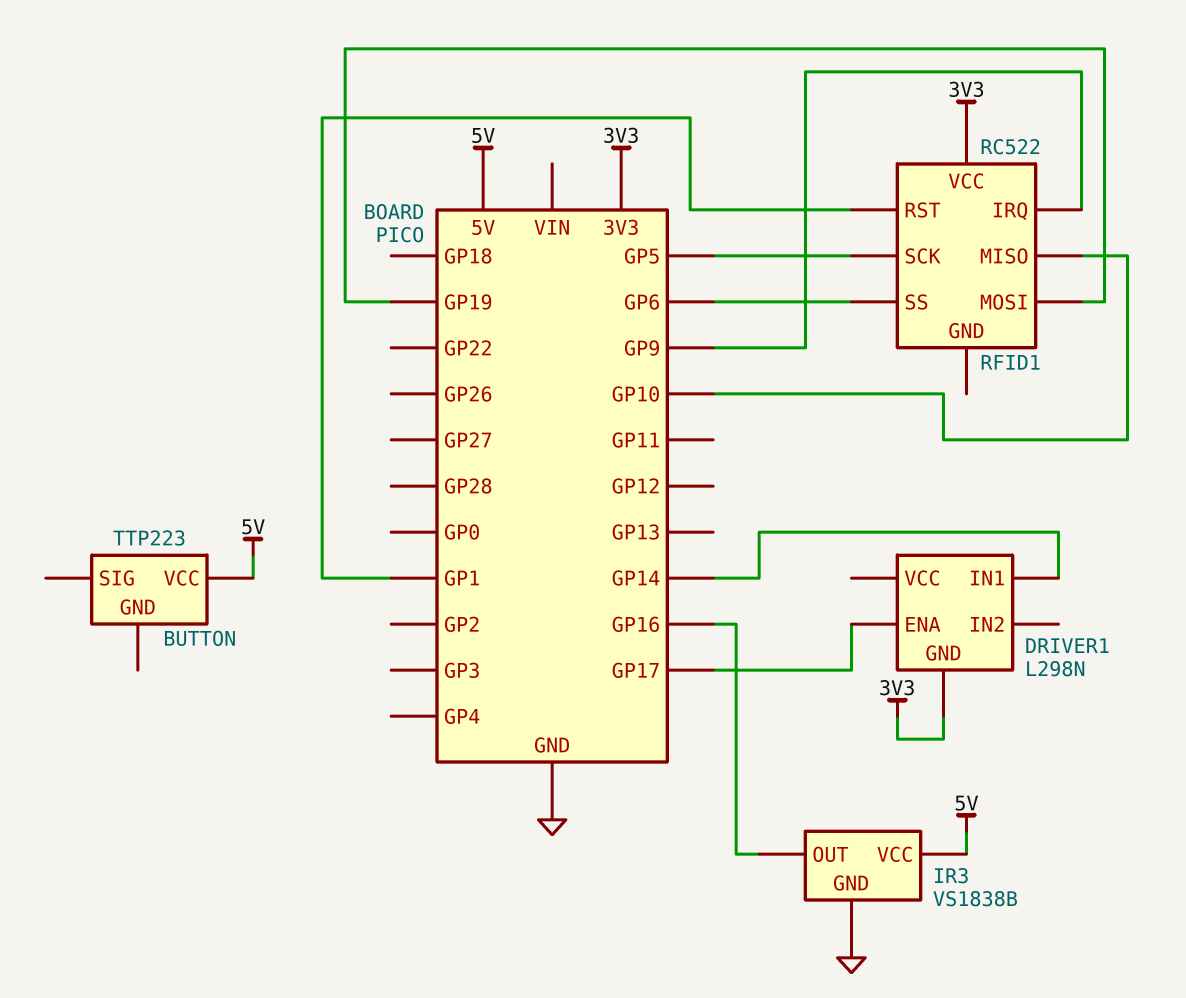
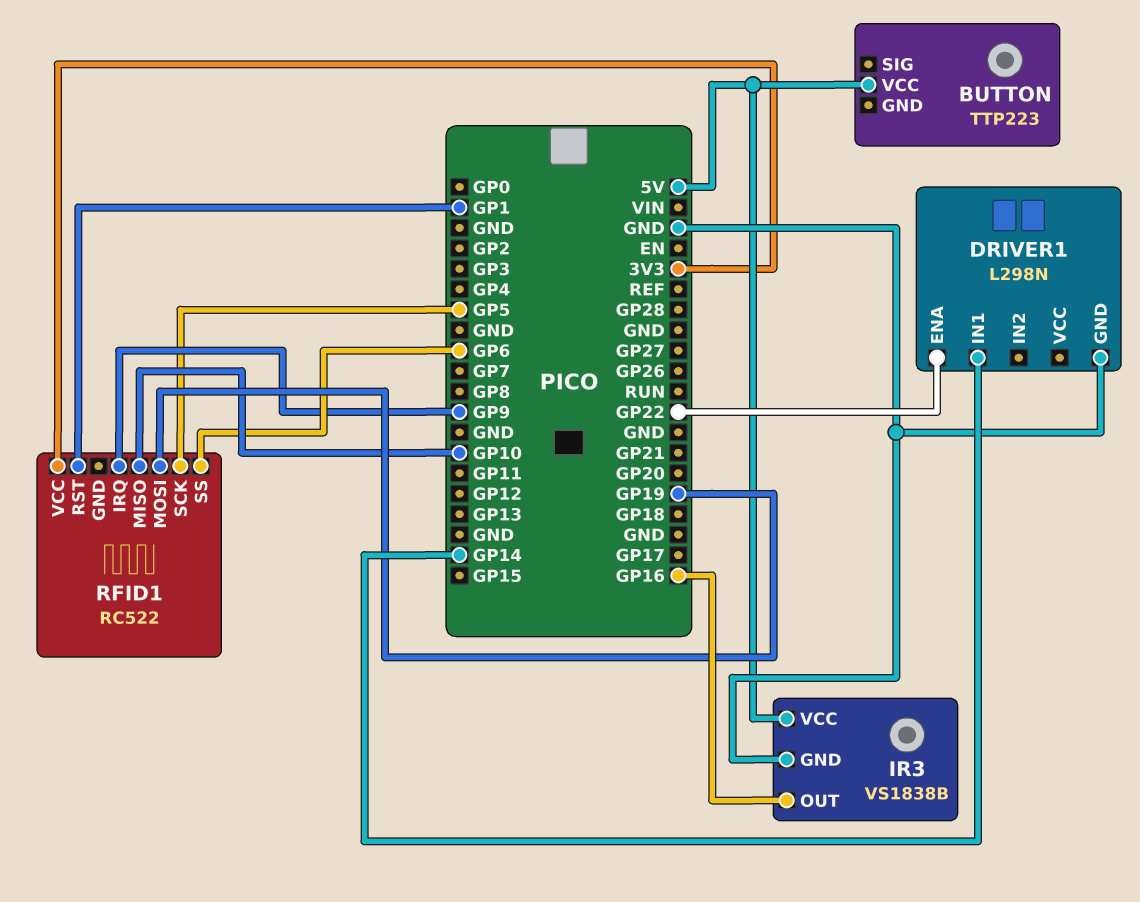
DRIVER1 pin ENA: GP17 -> GP22
DRIVER1 pin GND: 3V3 -> GND

